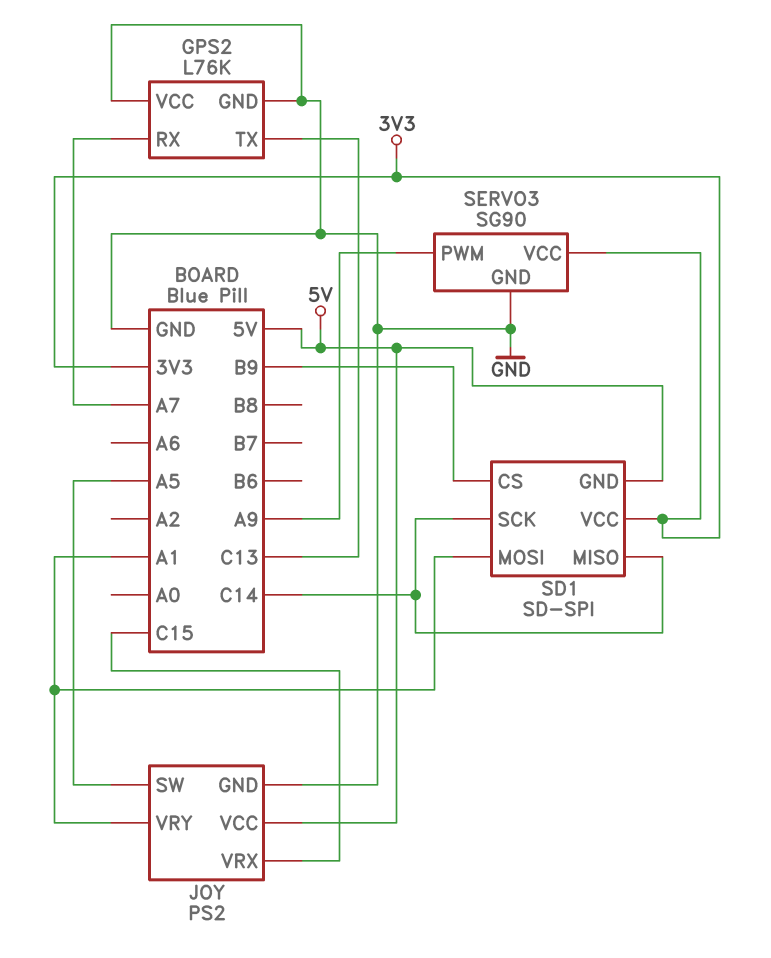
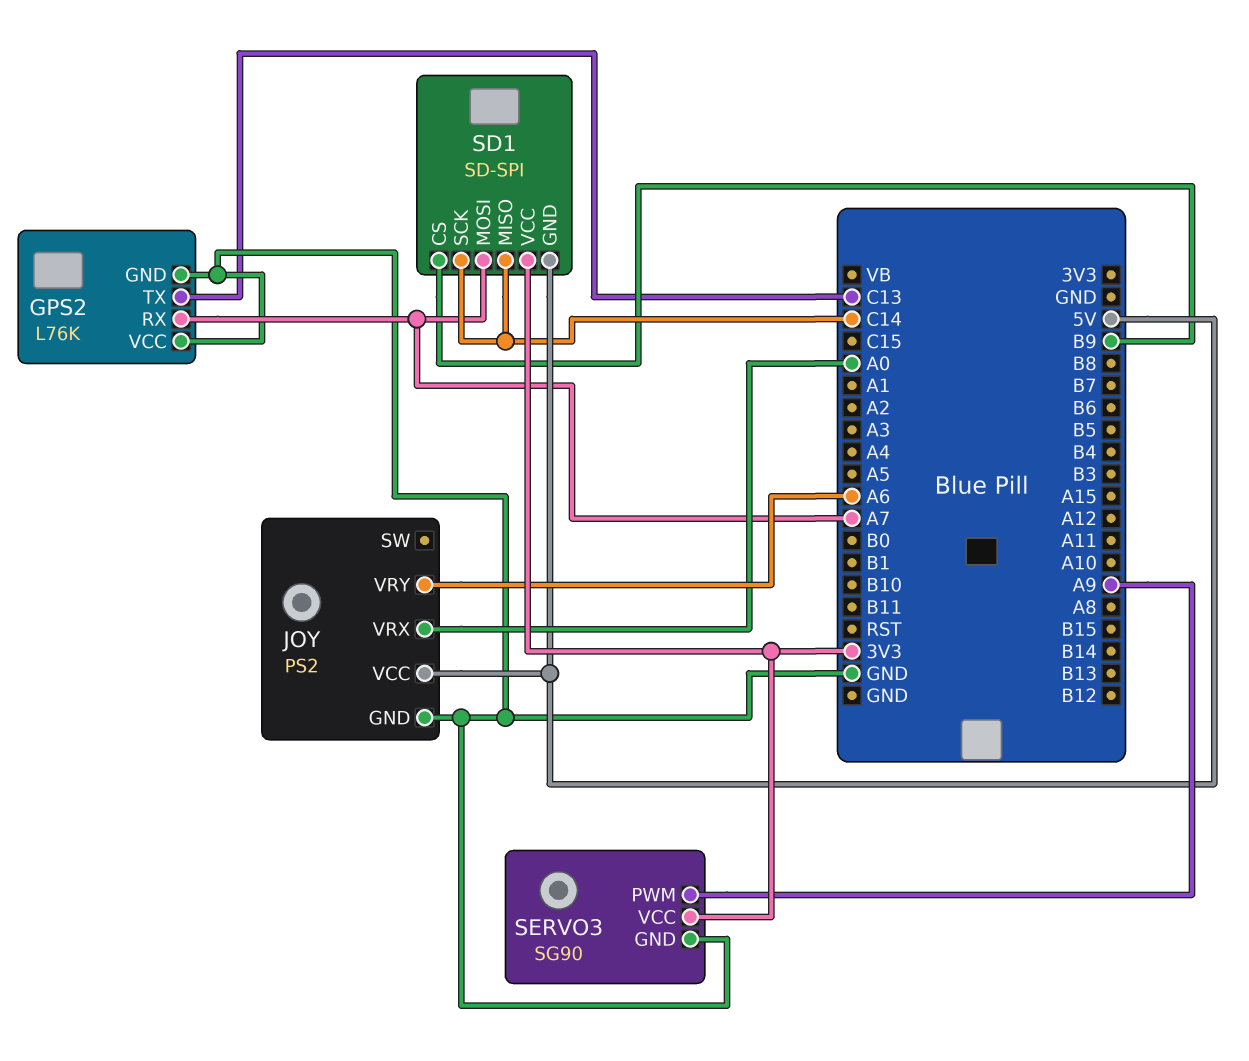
JOY pin SW: A5 -> none
JOY pin VRX: C15 -> A0
JOY pin VRY: A1 -> A6
SD1 pin MOSI: A1 -> A7

